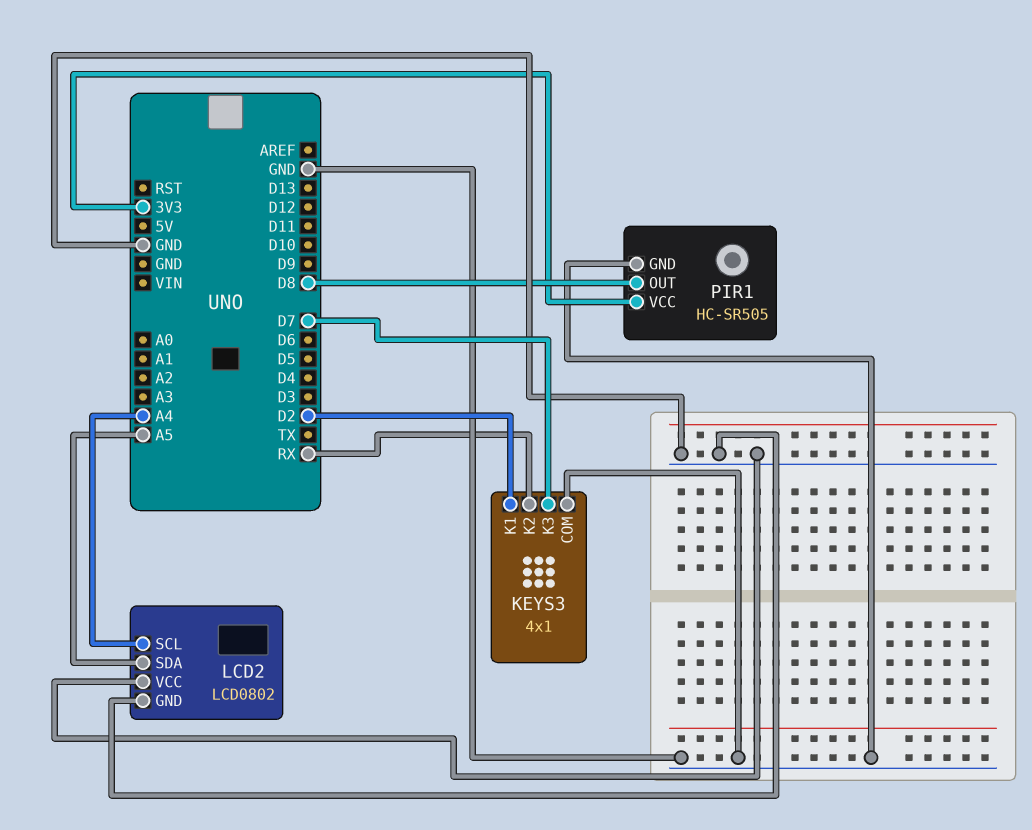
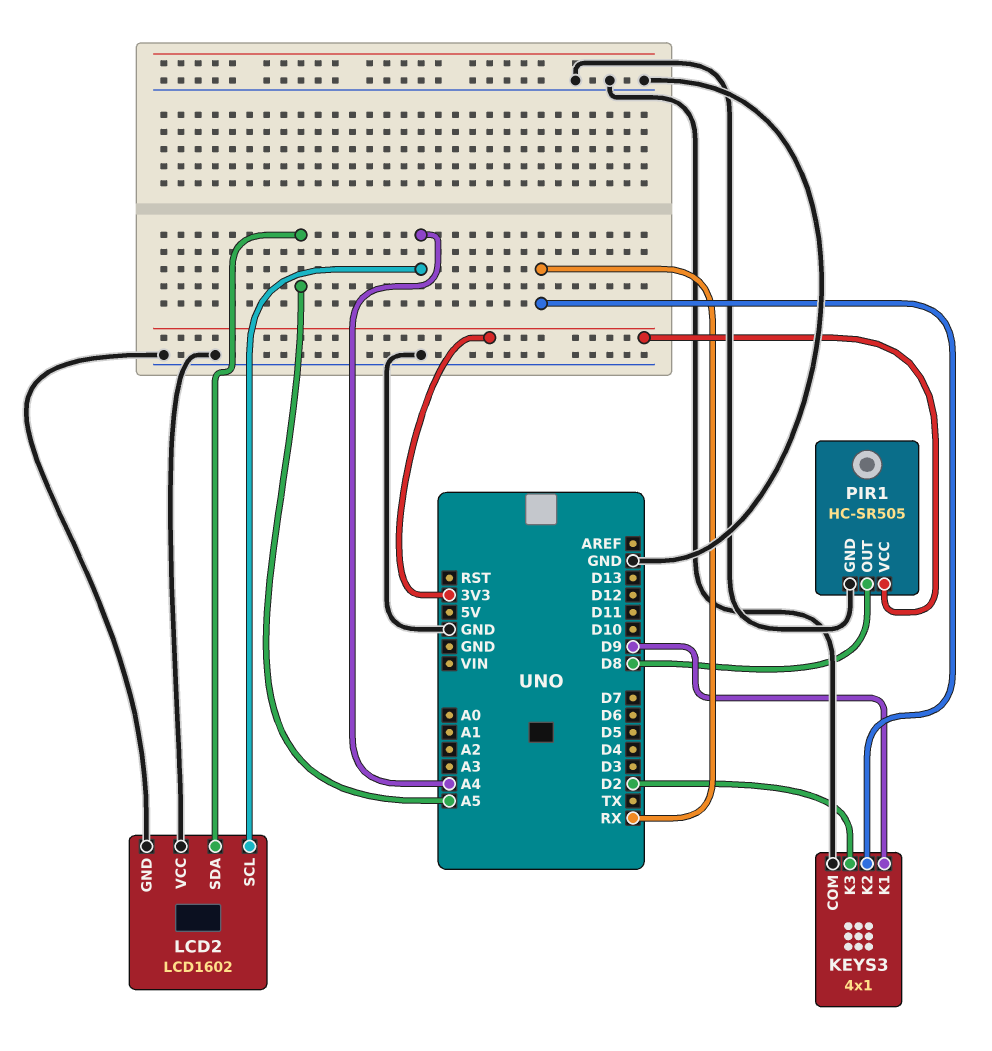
KEYS3 pin K1: D2 -> D9
KEYS3 pin K3: D7 -> D2
LCD2: LCD0802 -> LCD1602

